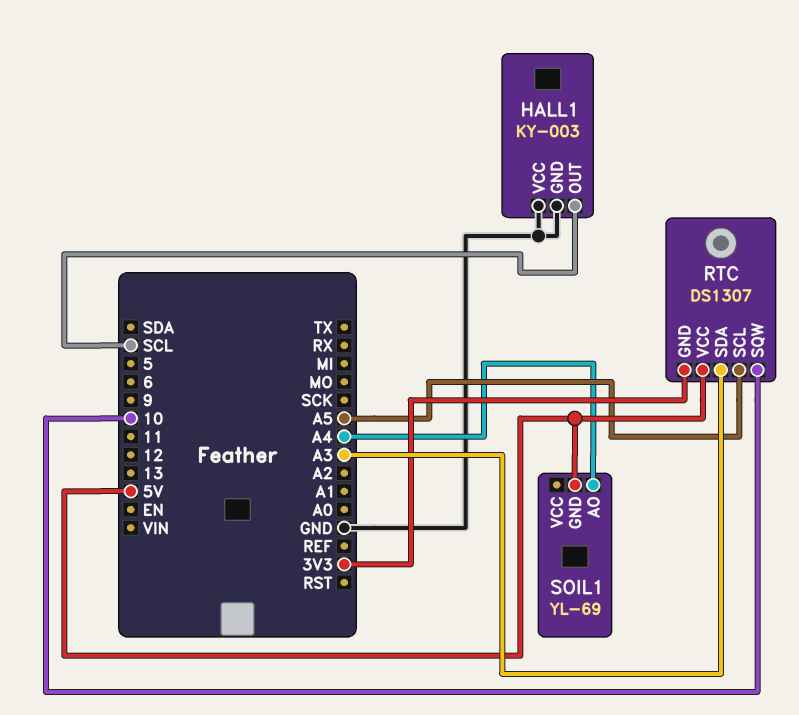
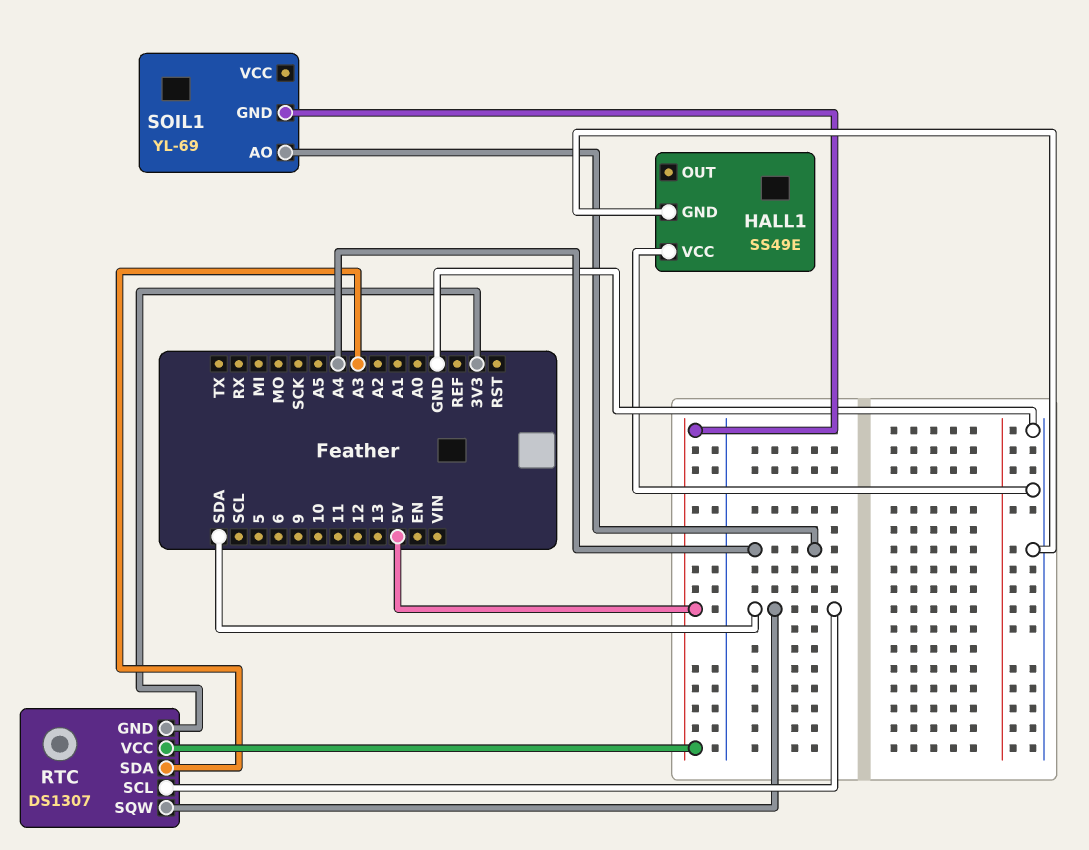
HALL1: KY-003 -> SS49E
HALL1 pin OUT: SCL -> none
RTC pin SCL: A5 -> SDA
RTC pin SQW: 10 -> SDA

